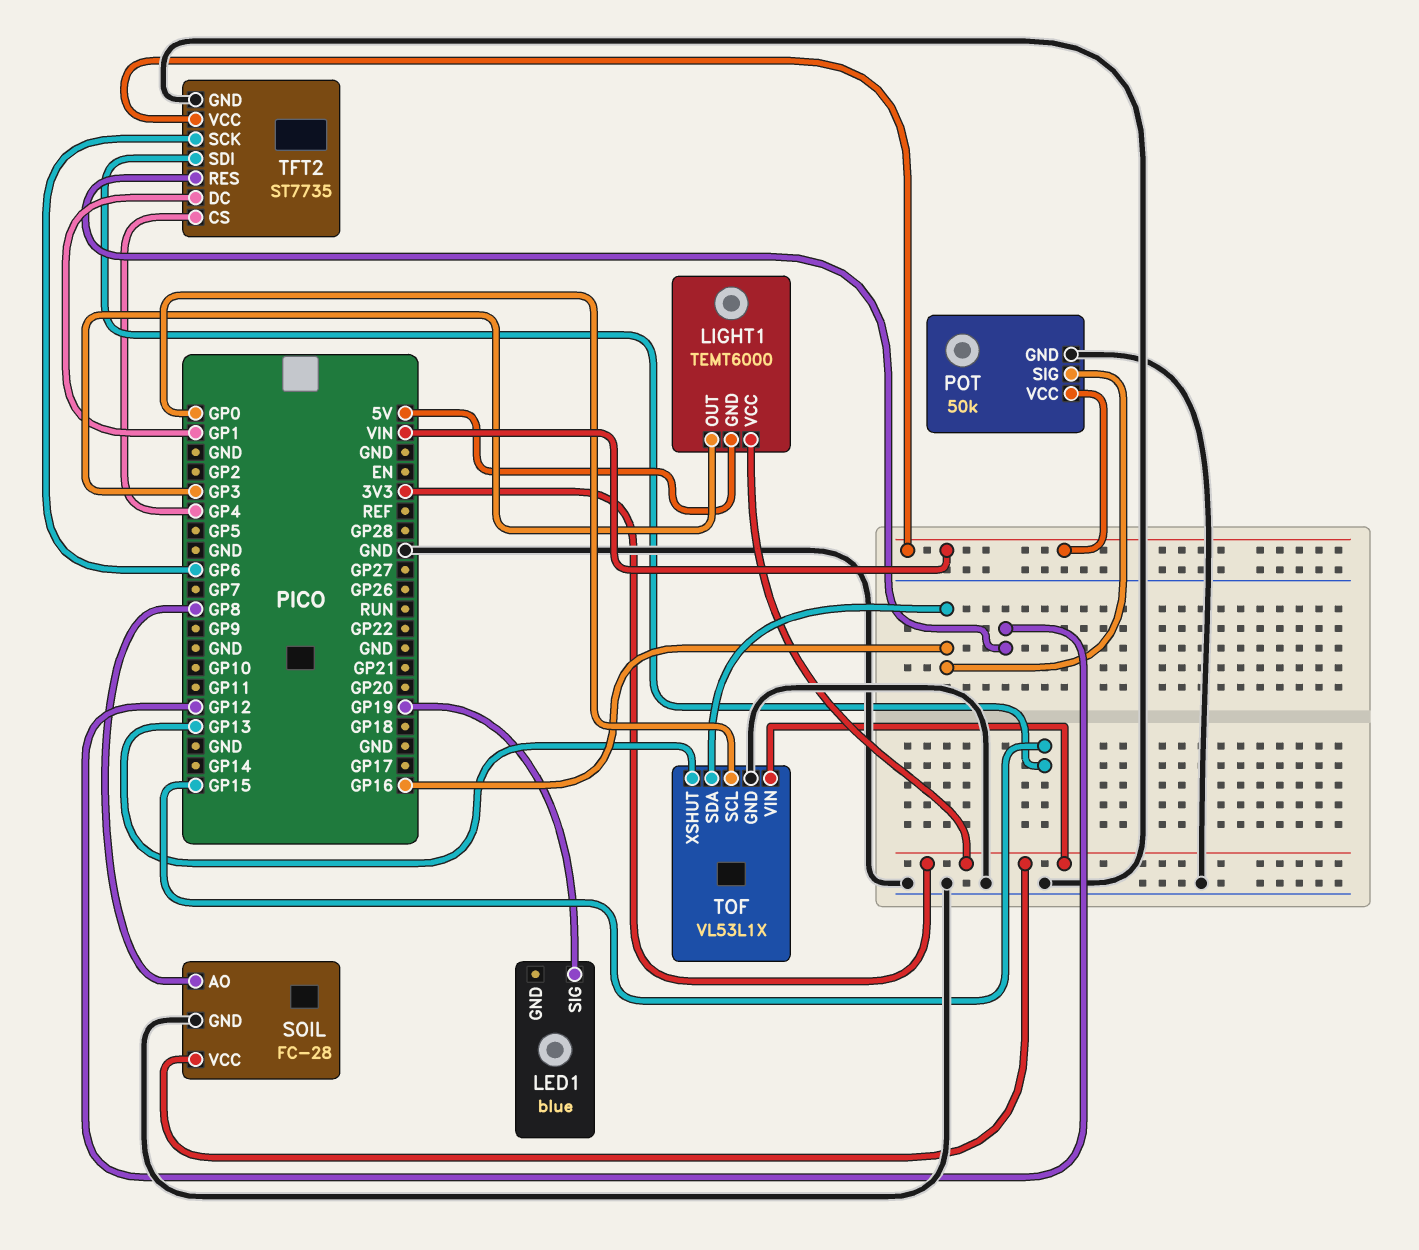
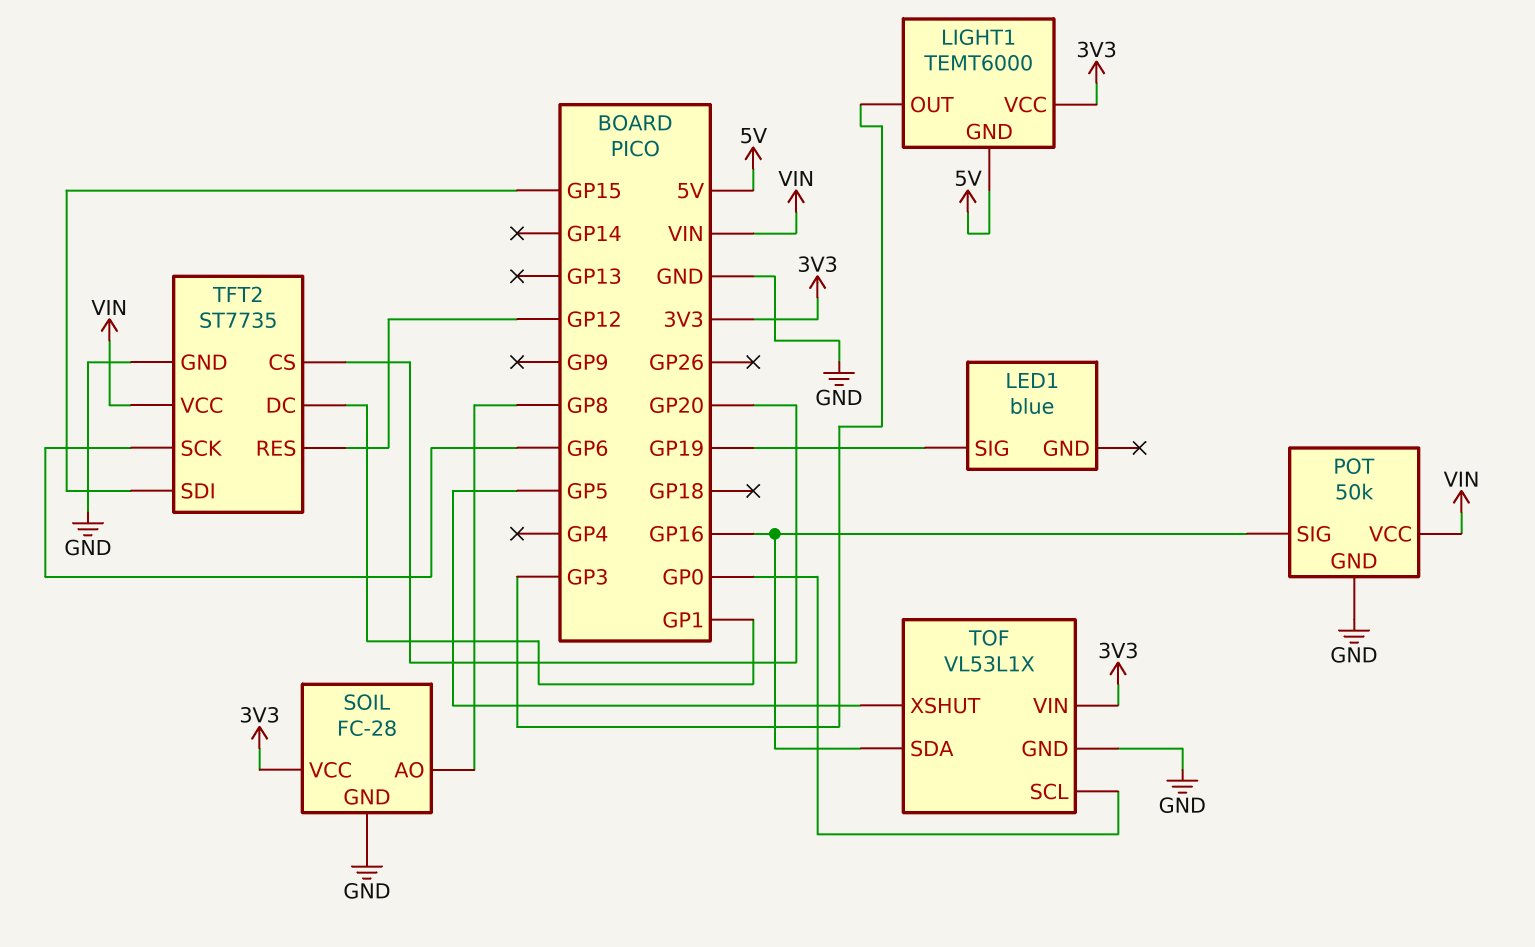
TFT2 pin CS: GP4 -> GP20
TOF pin XSHUT: GP13 -> GP5

